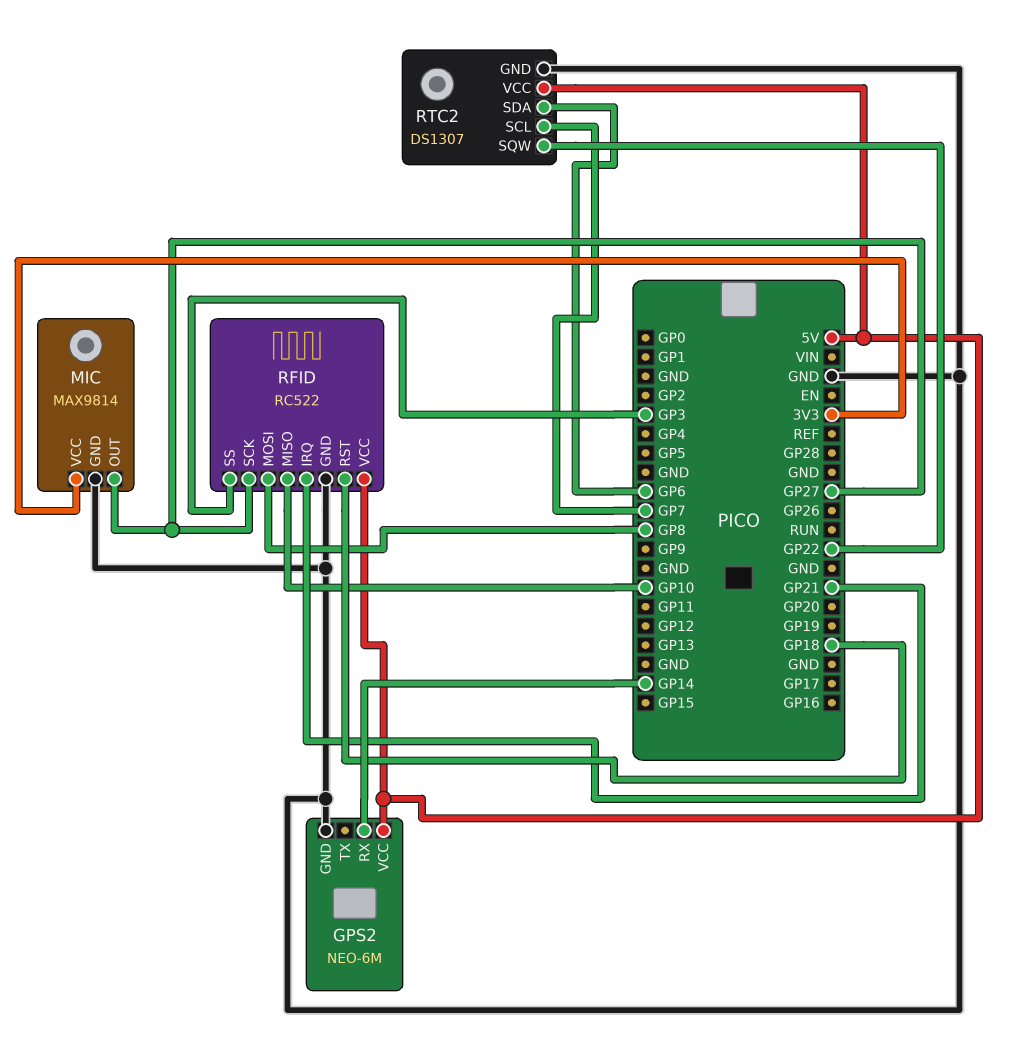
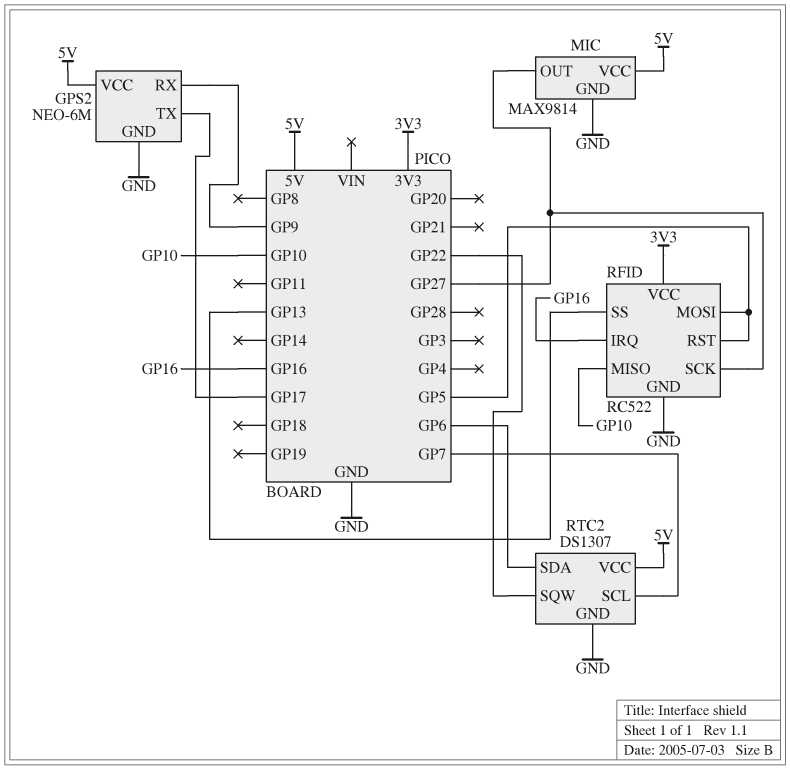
GPS2 pin RX: GP14 -> GP9
GPS2 pin TX: none -> GP17
MIC pin VCC: 3V3 -> 5V
RFID pin IRQ: GP21 -> GP16
RFID pin MOSI: GP8 -> GP5
RFID pin RST: GP18 -> GP5
RFID pin SS: GP3 -> GP13
RFID pin VCC: 5V -> 3V3

